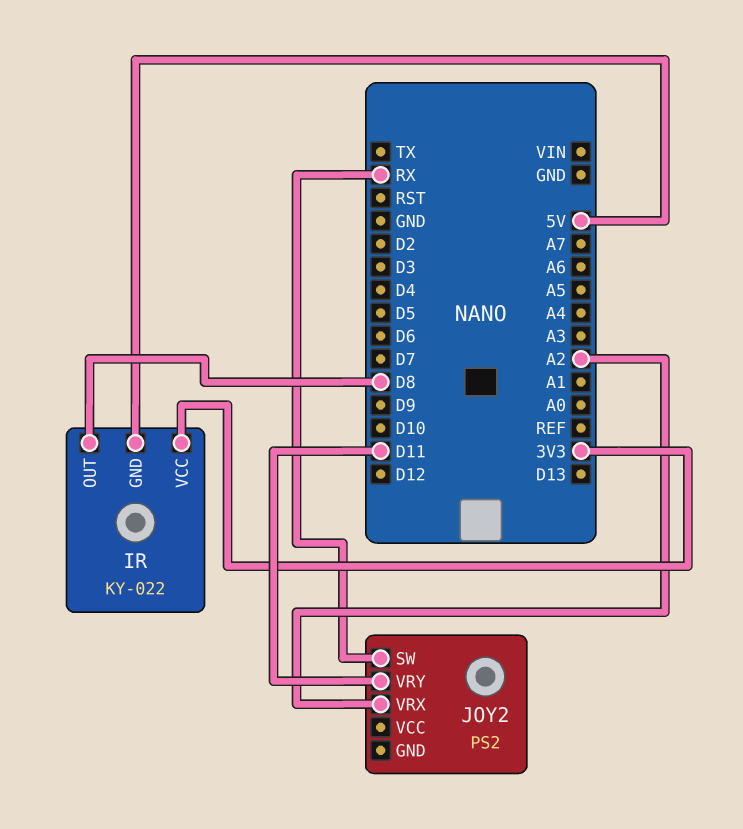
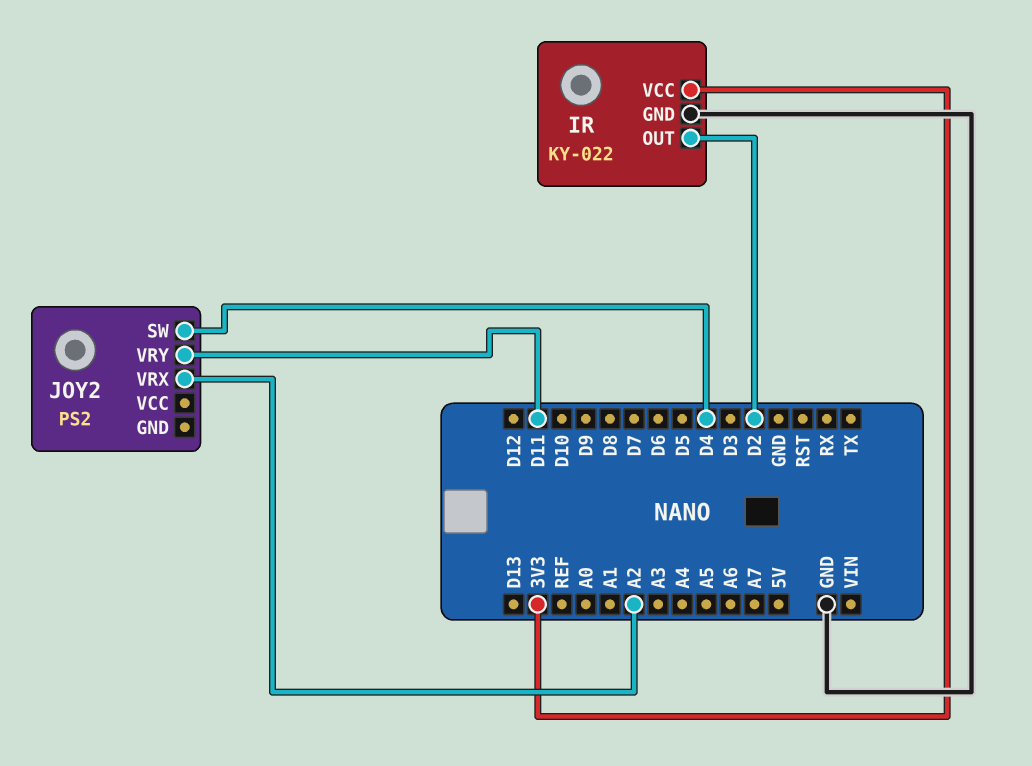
IR pin GND: 5V -> GND
IR pin OUT: D8 -> D2
JOY2 pin SW: RX -> D4

